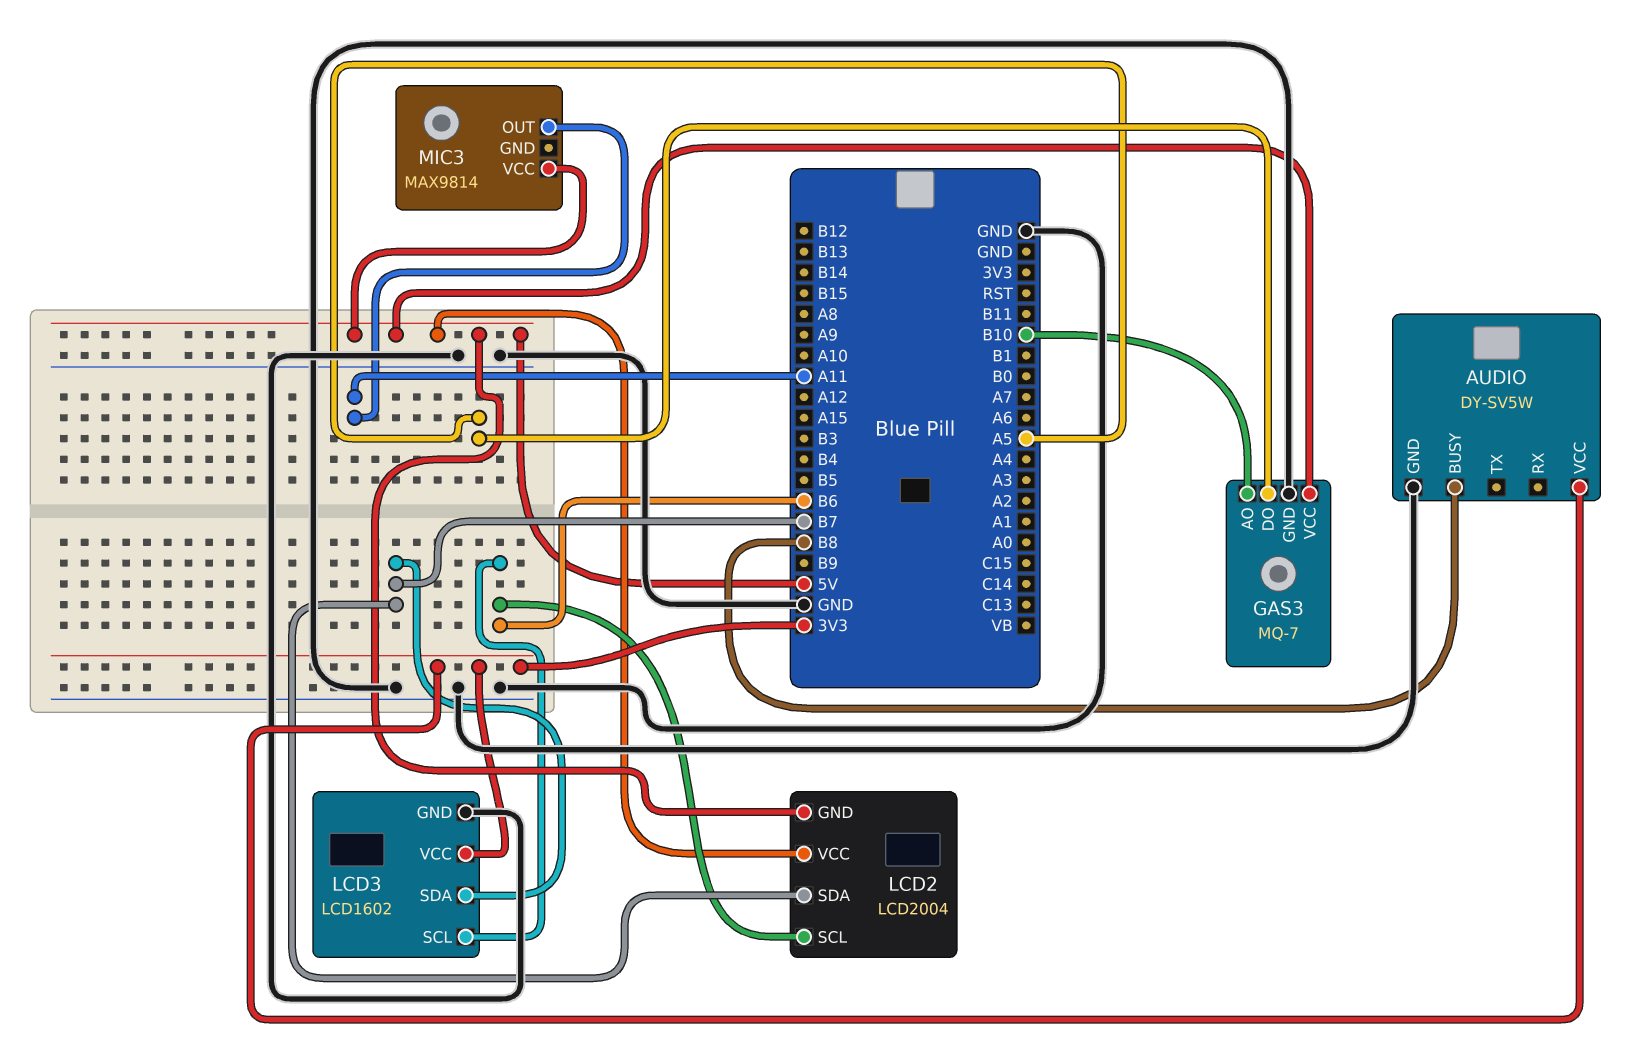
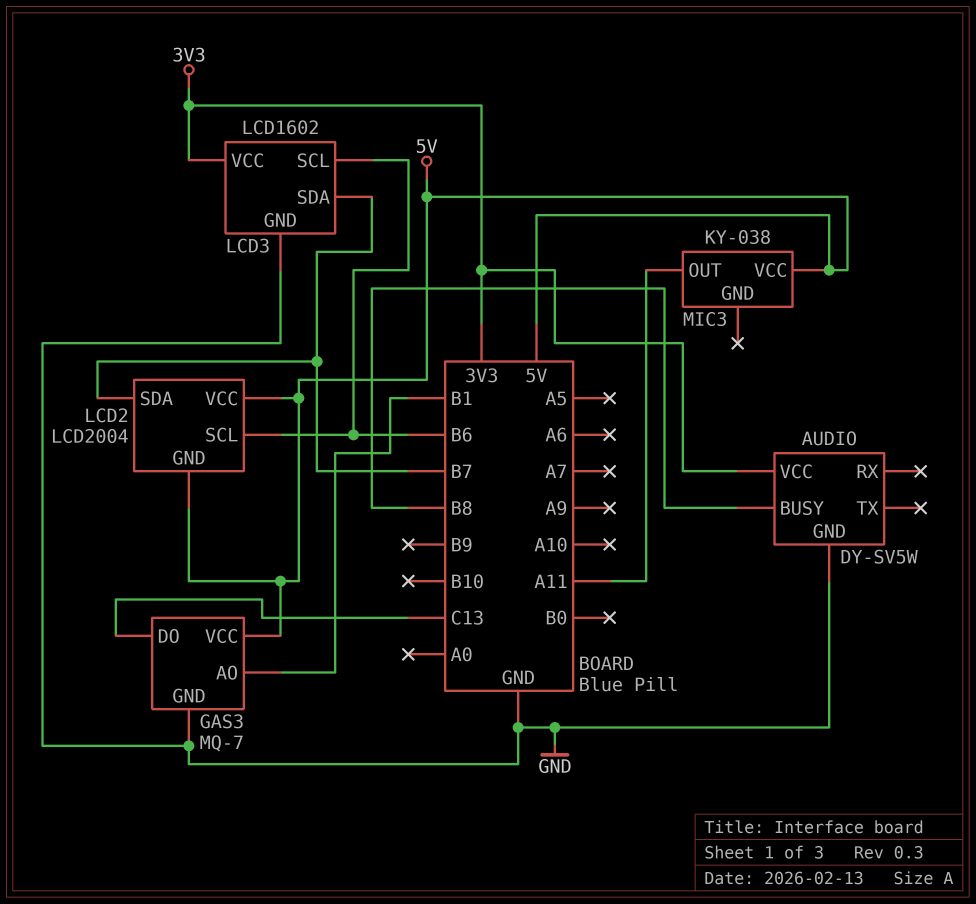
GAS3 pin AO: B10 -> B1
GAS3 pin DO: A5 -> C13
MIC3: MAX9814 -> KY-038

